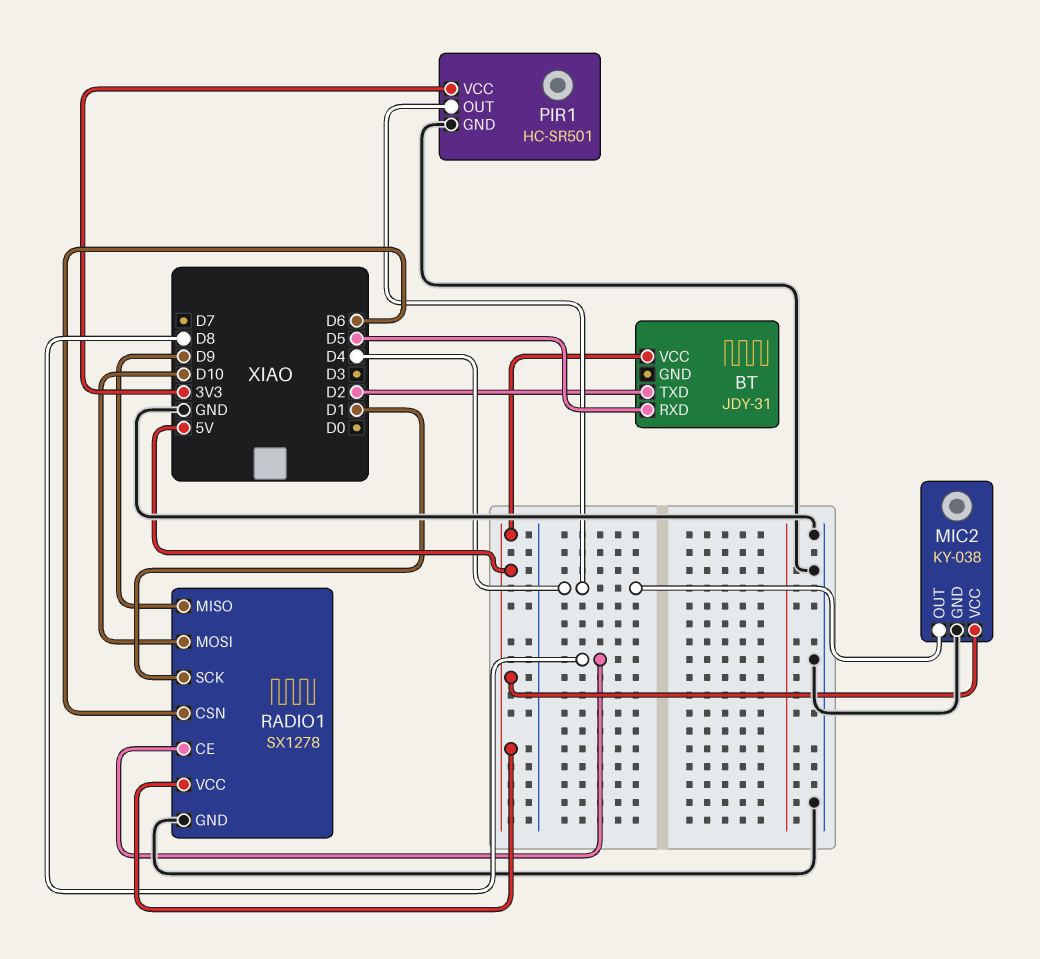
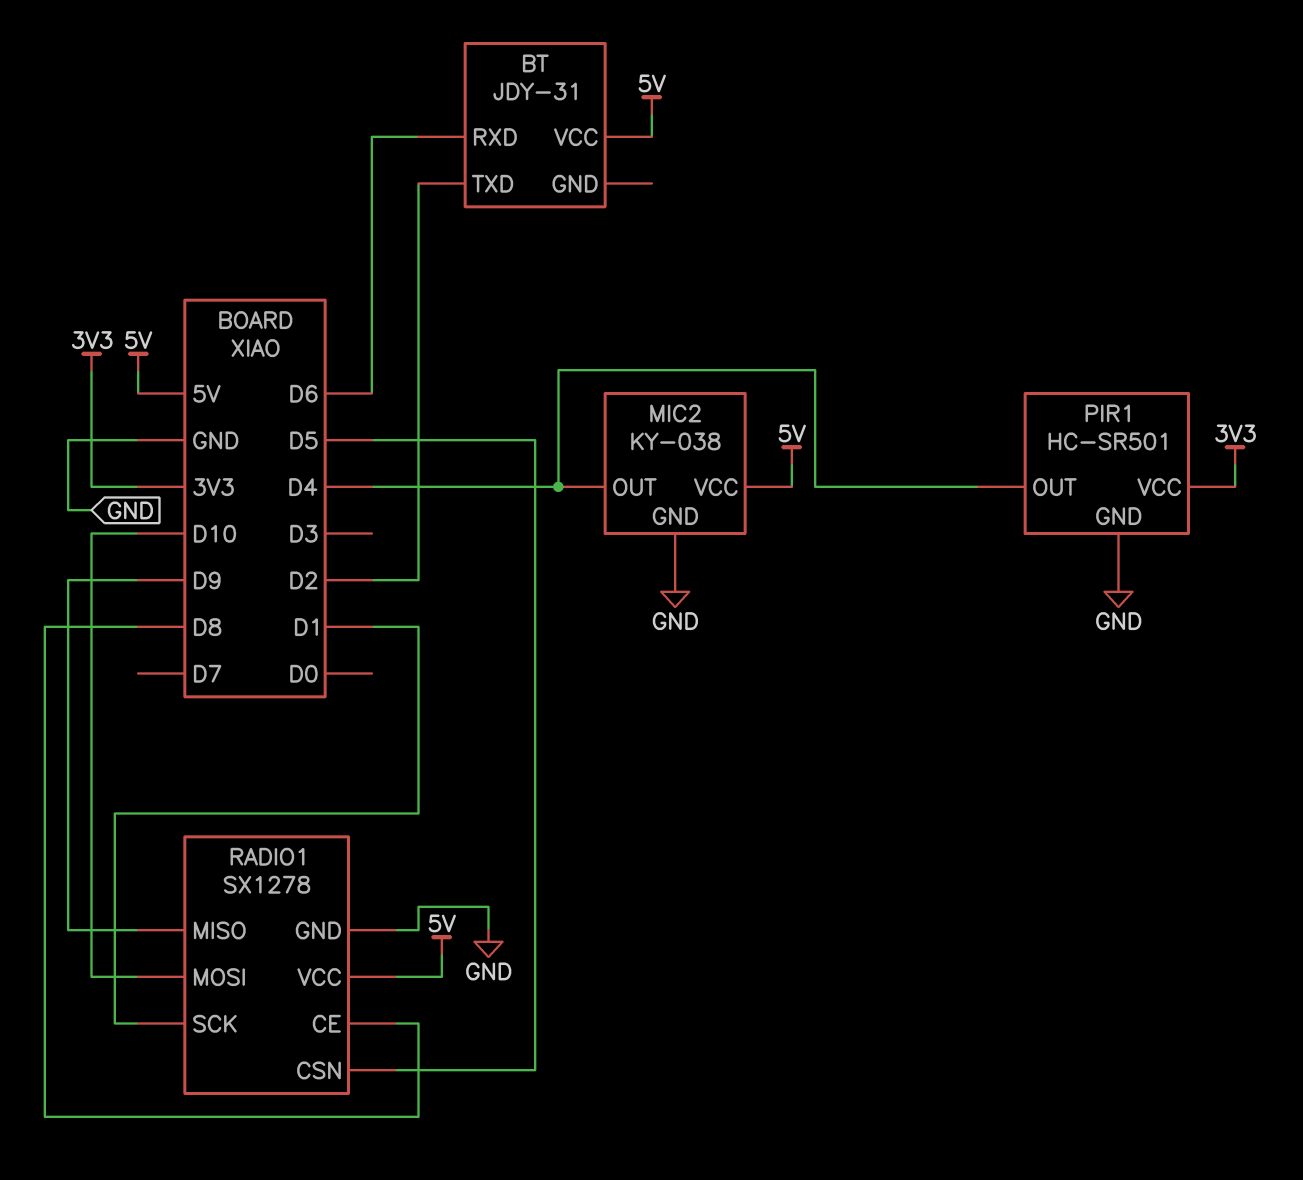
BT pin RXD: D5 -> D6
RADIO1 pin CSN: D6 -> D5

